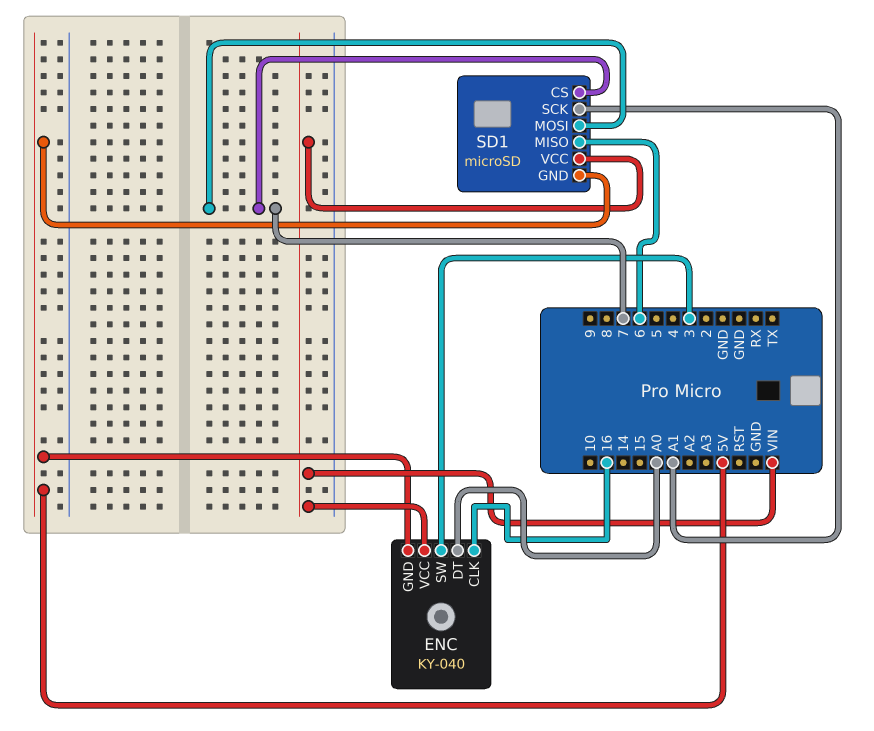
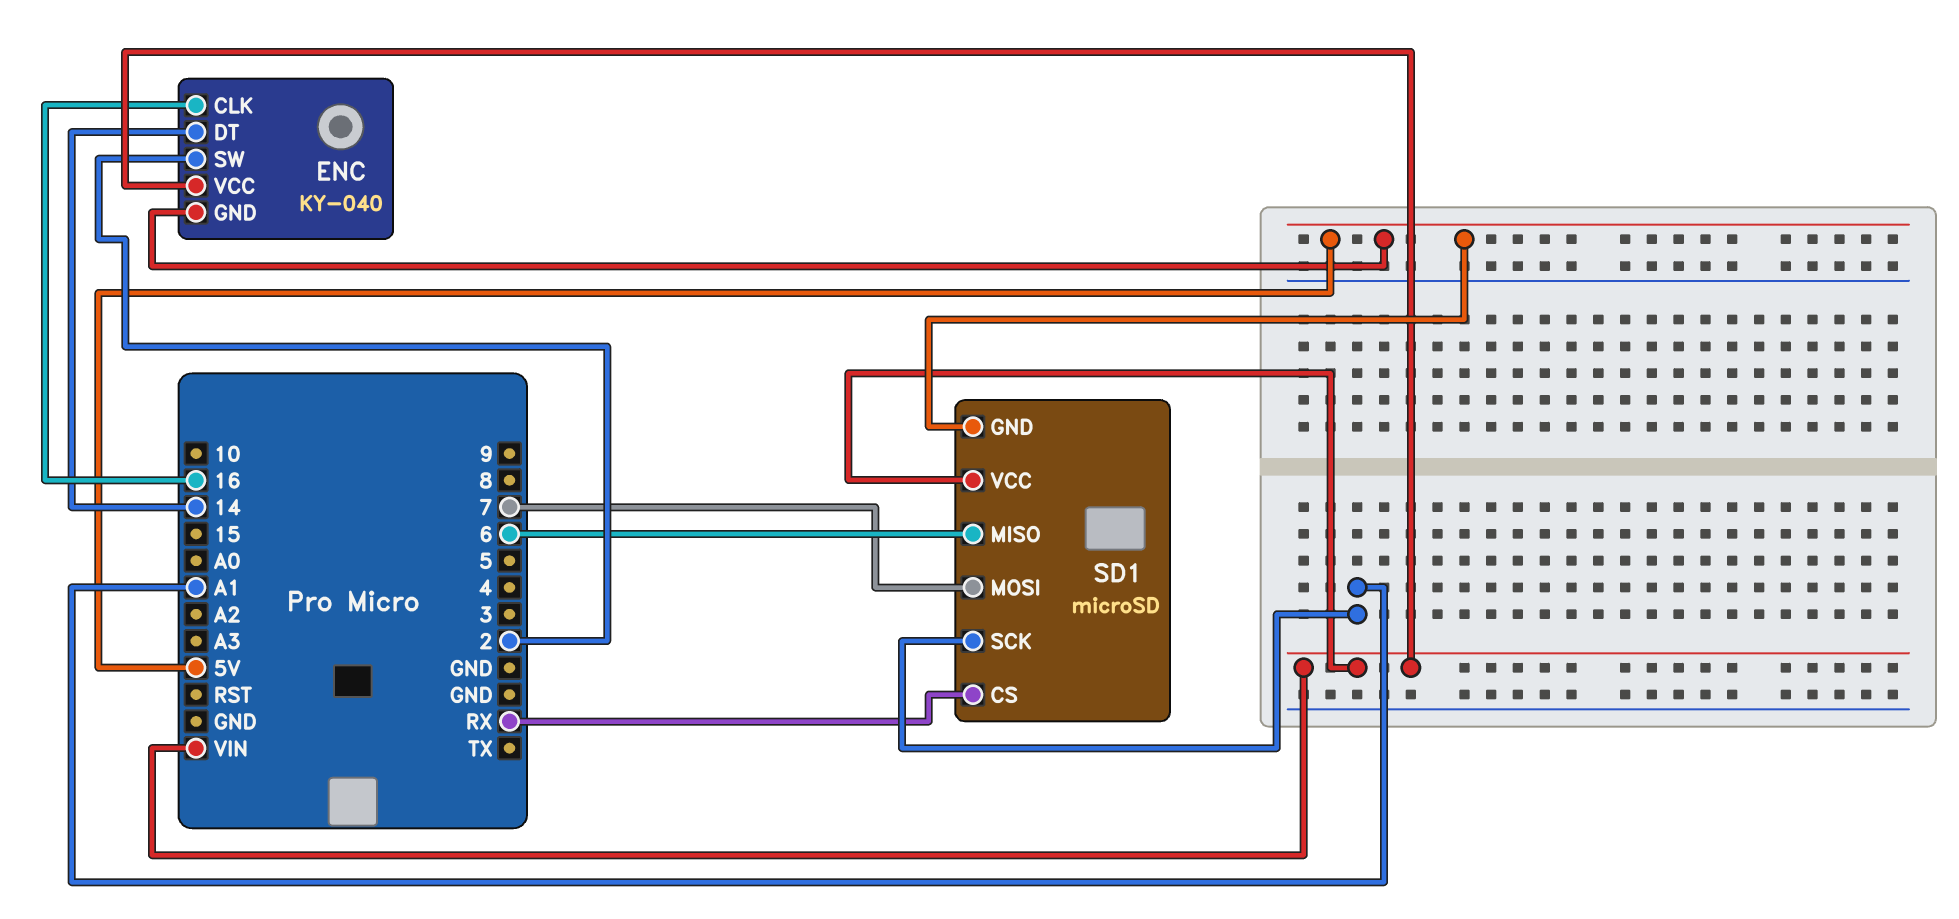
ENC pin DT: A0 -> 14
ENC pin SW: 3 -> 2
SD1 pin CS: 7 -> RX

